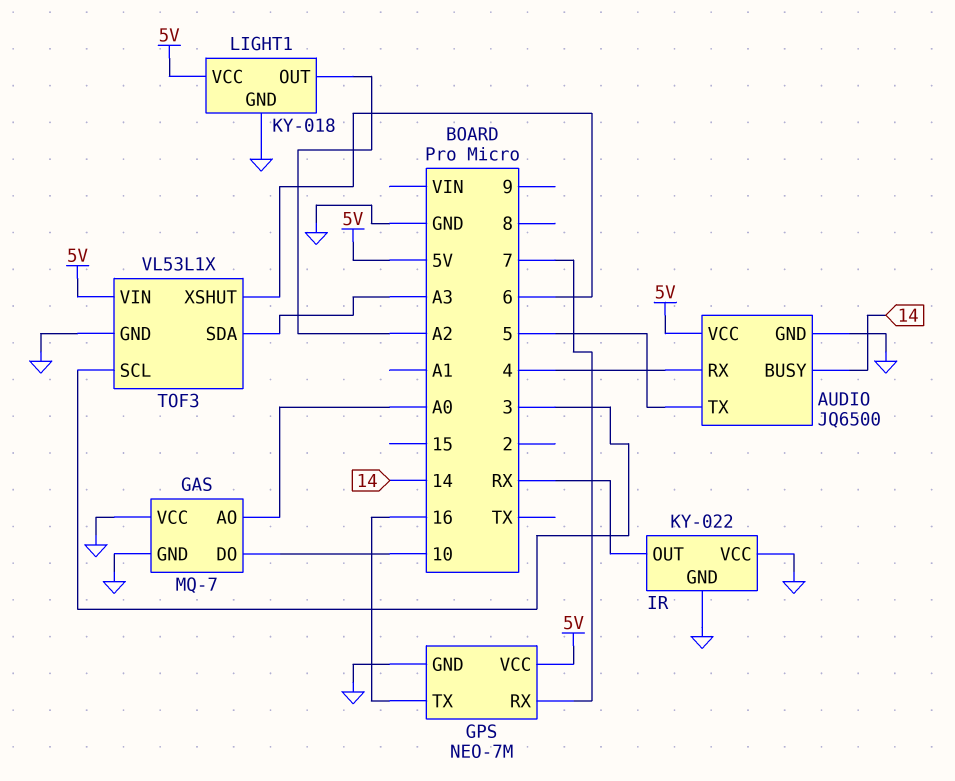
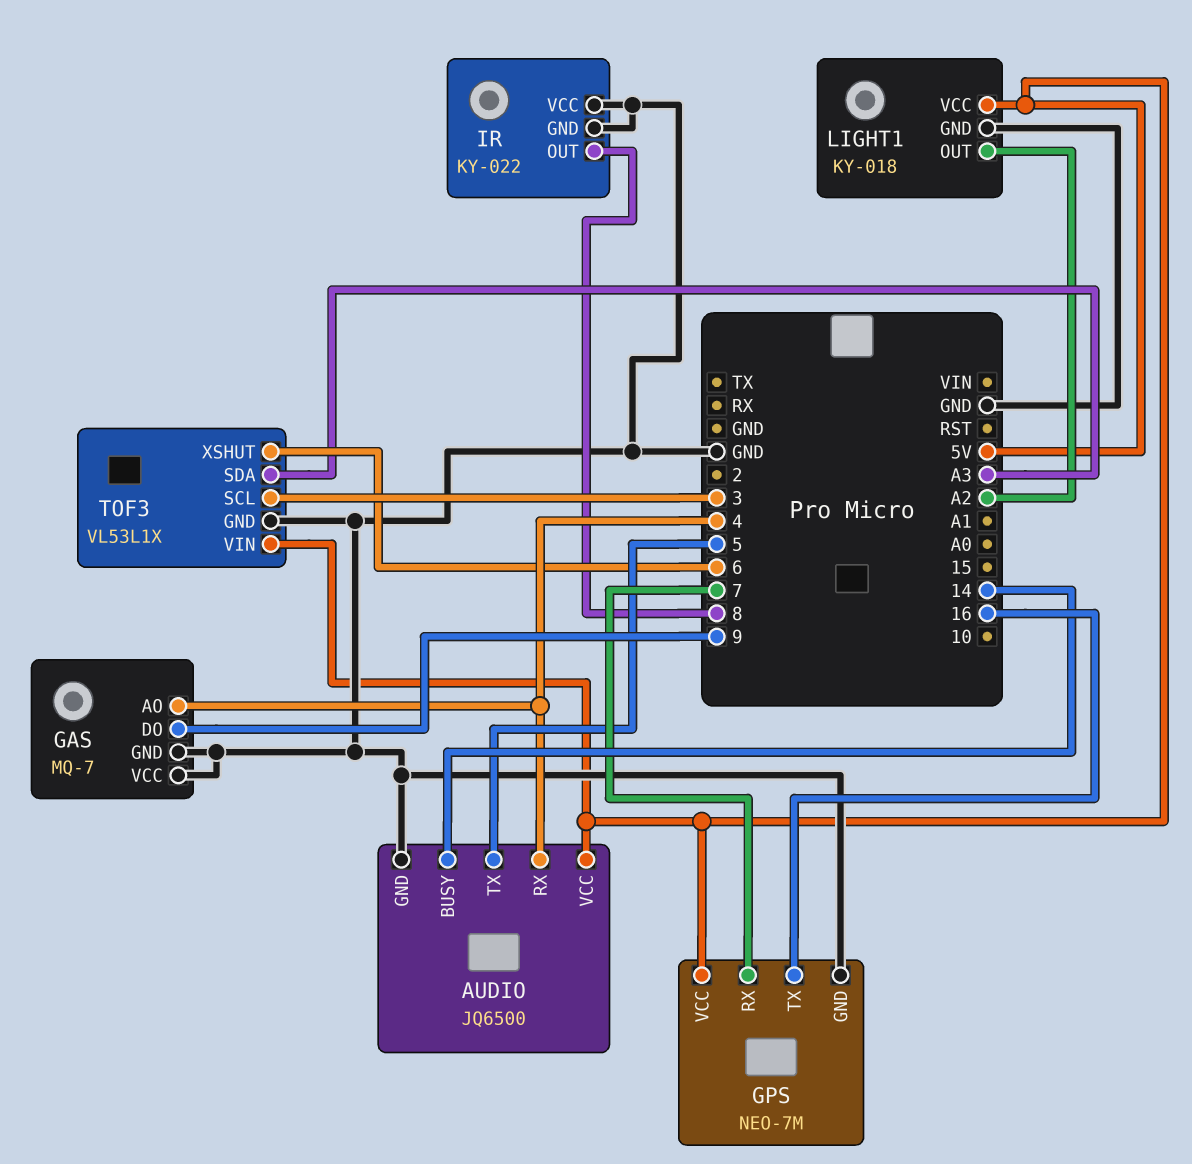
GAS pin AO: A0 -> 4
GAS pin DO: 10 -> 9
IR pin OUT: RX -> 8

